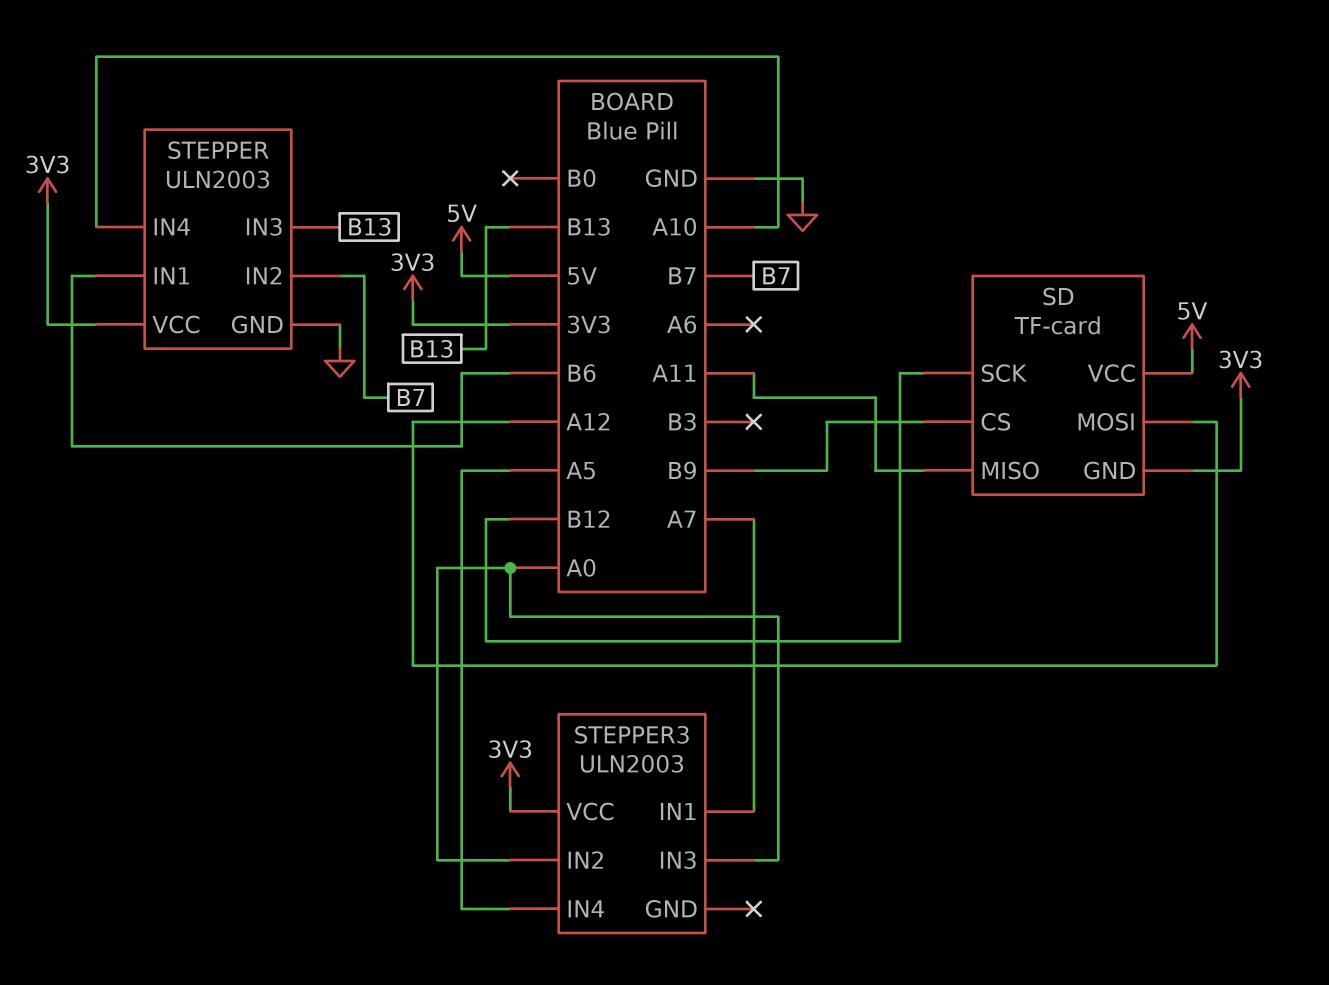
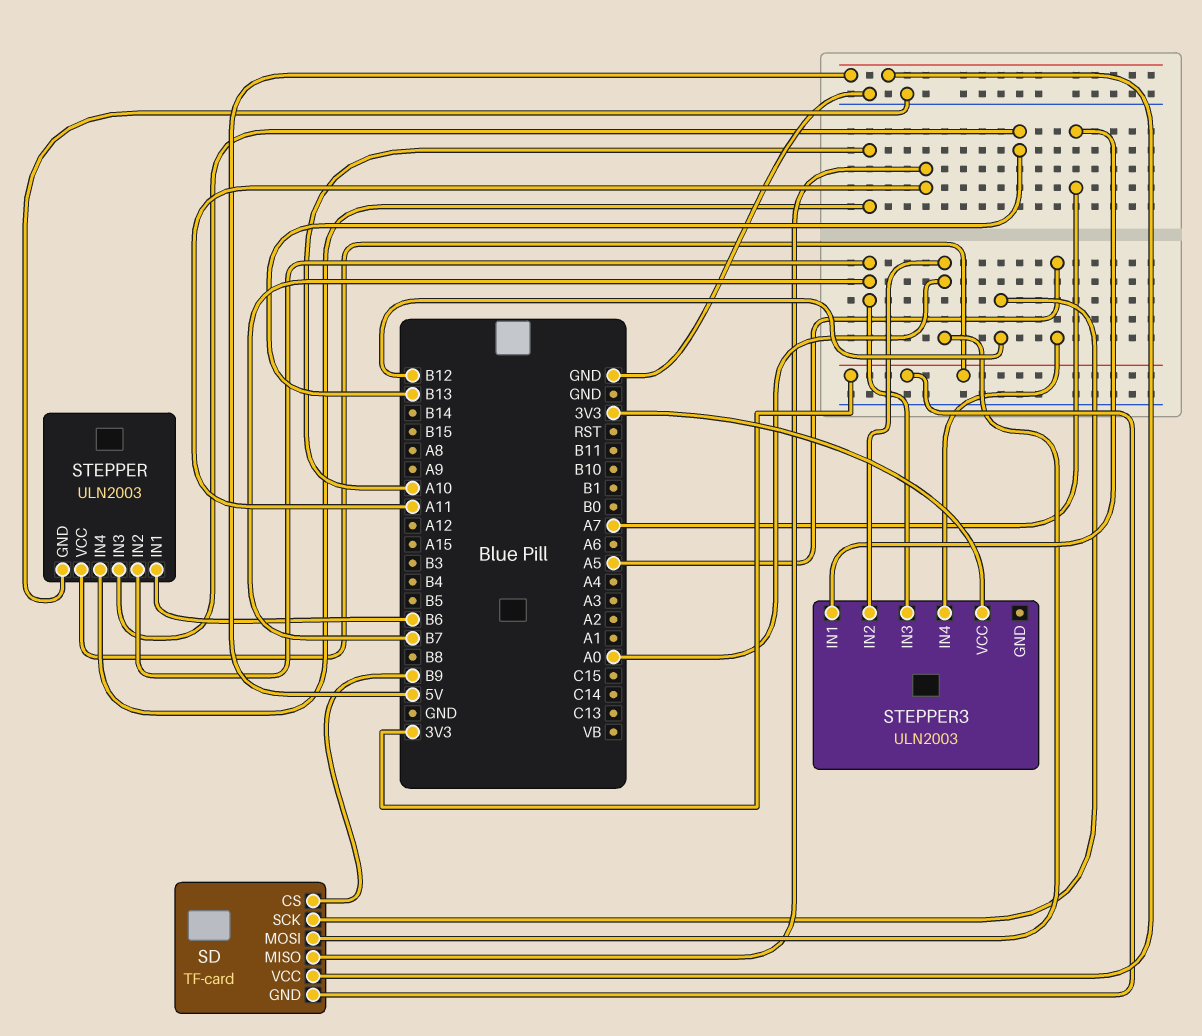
SD pin MOSI: A12 -> A0
STEPPER3 pin IN3: A0 -> B7

